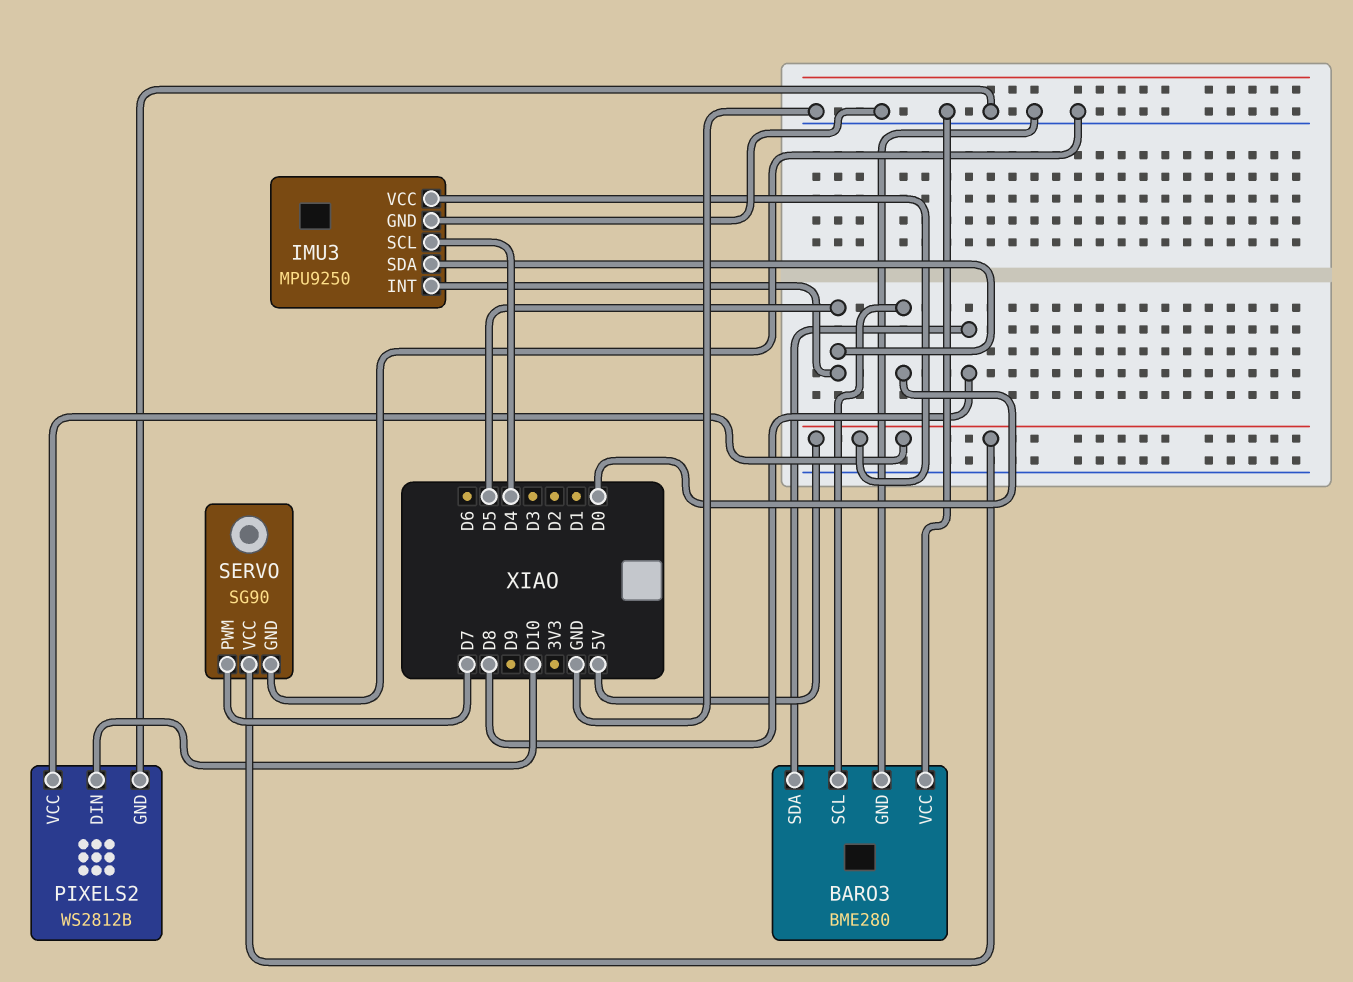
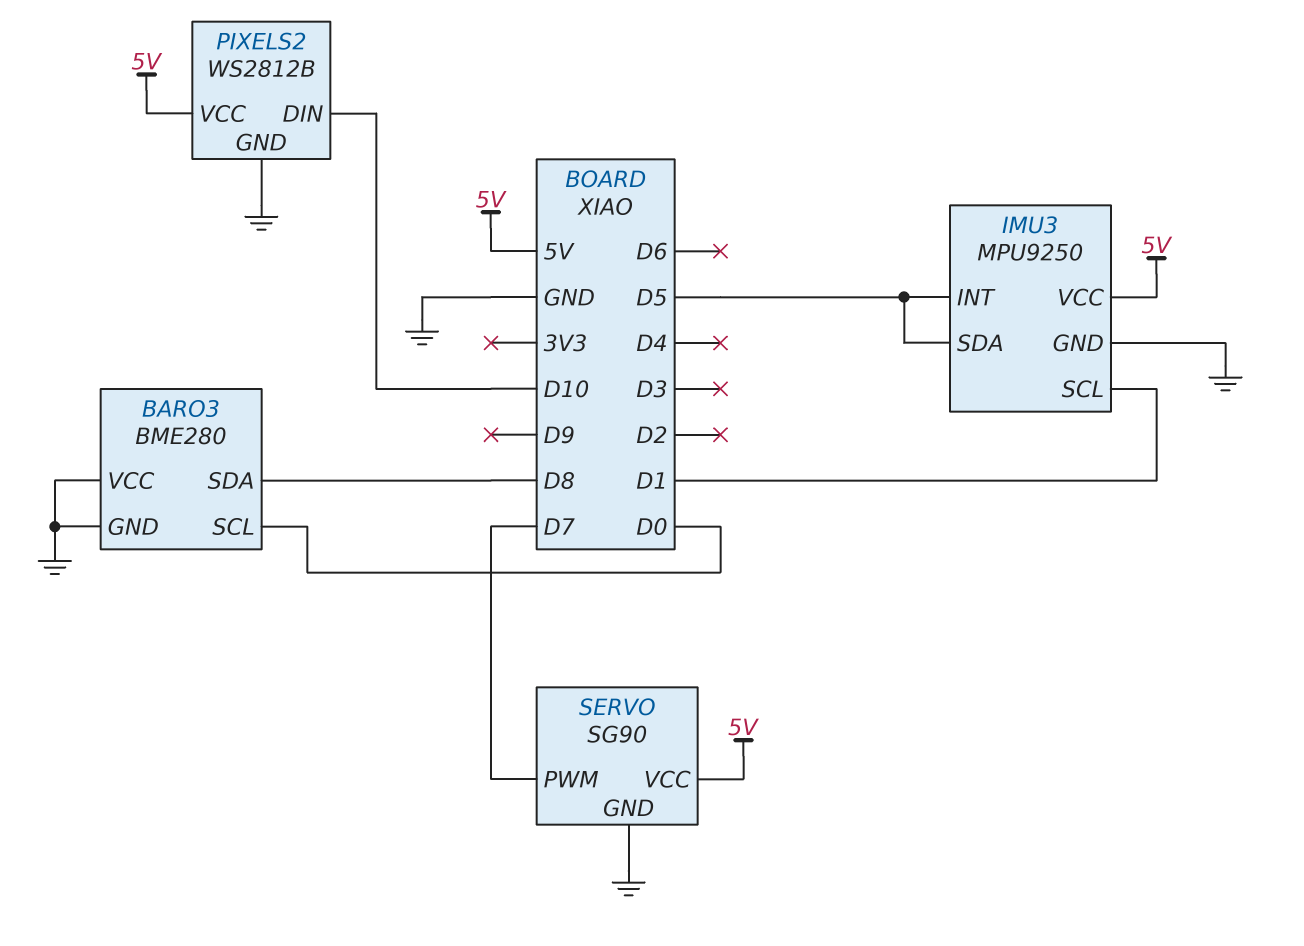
IMU3 pin SCL: D4 -> D1

